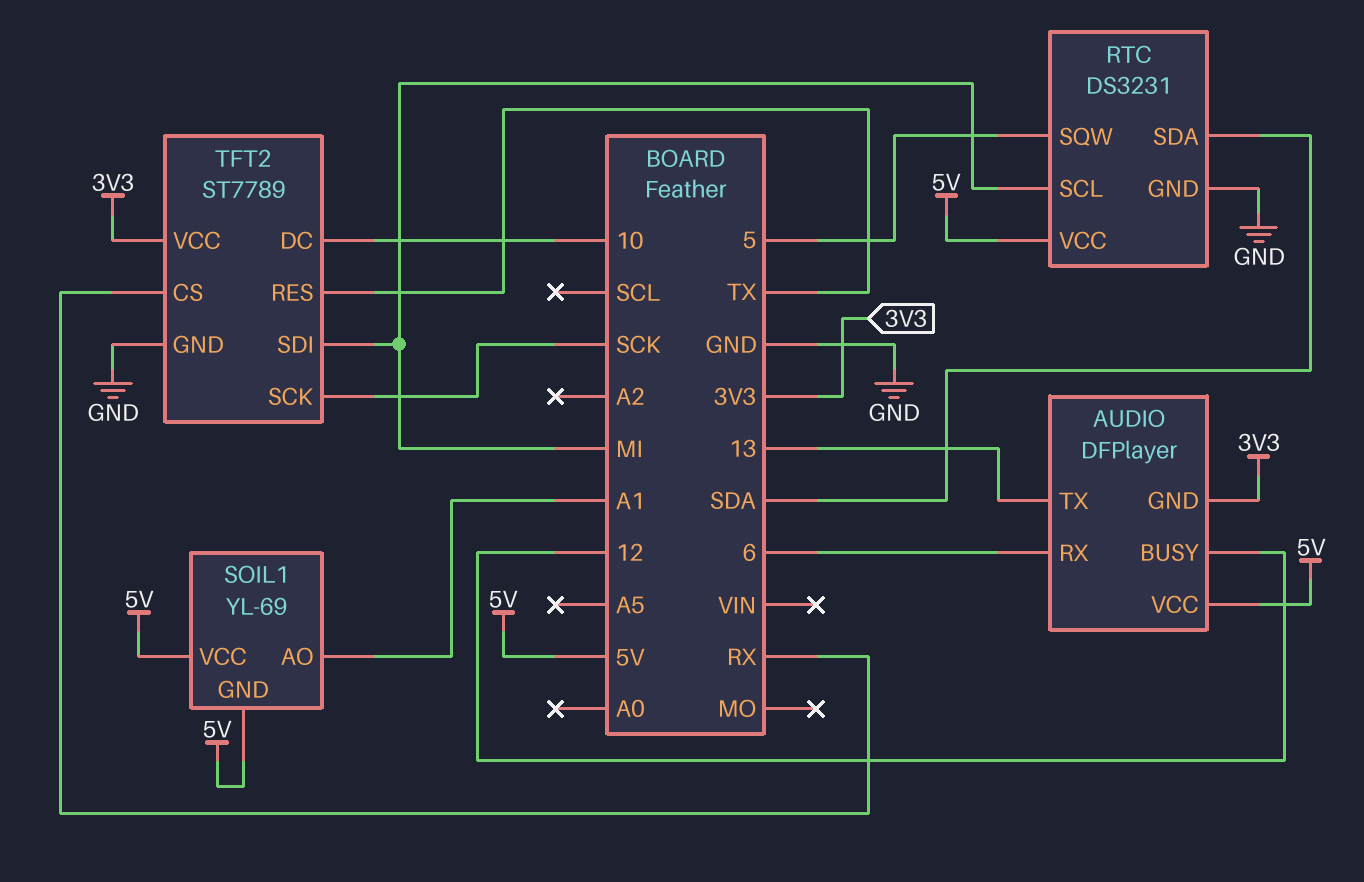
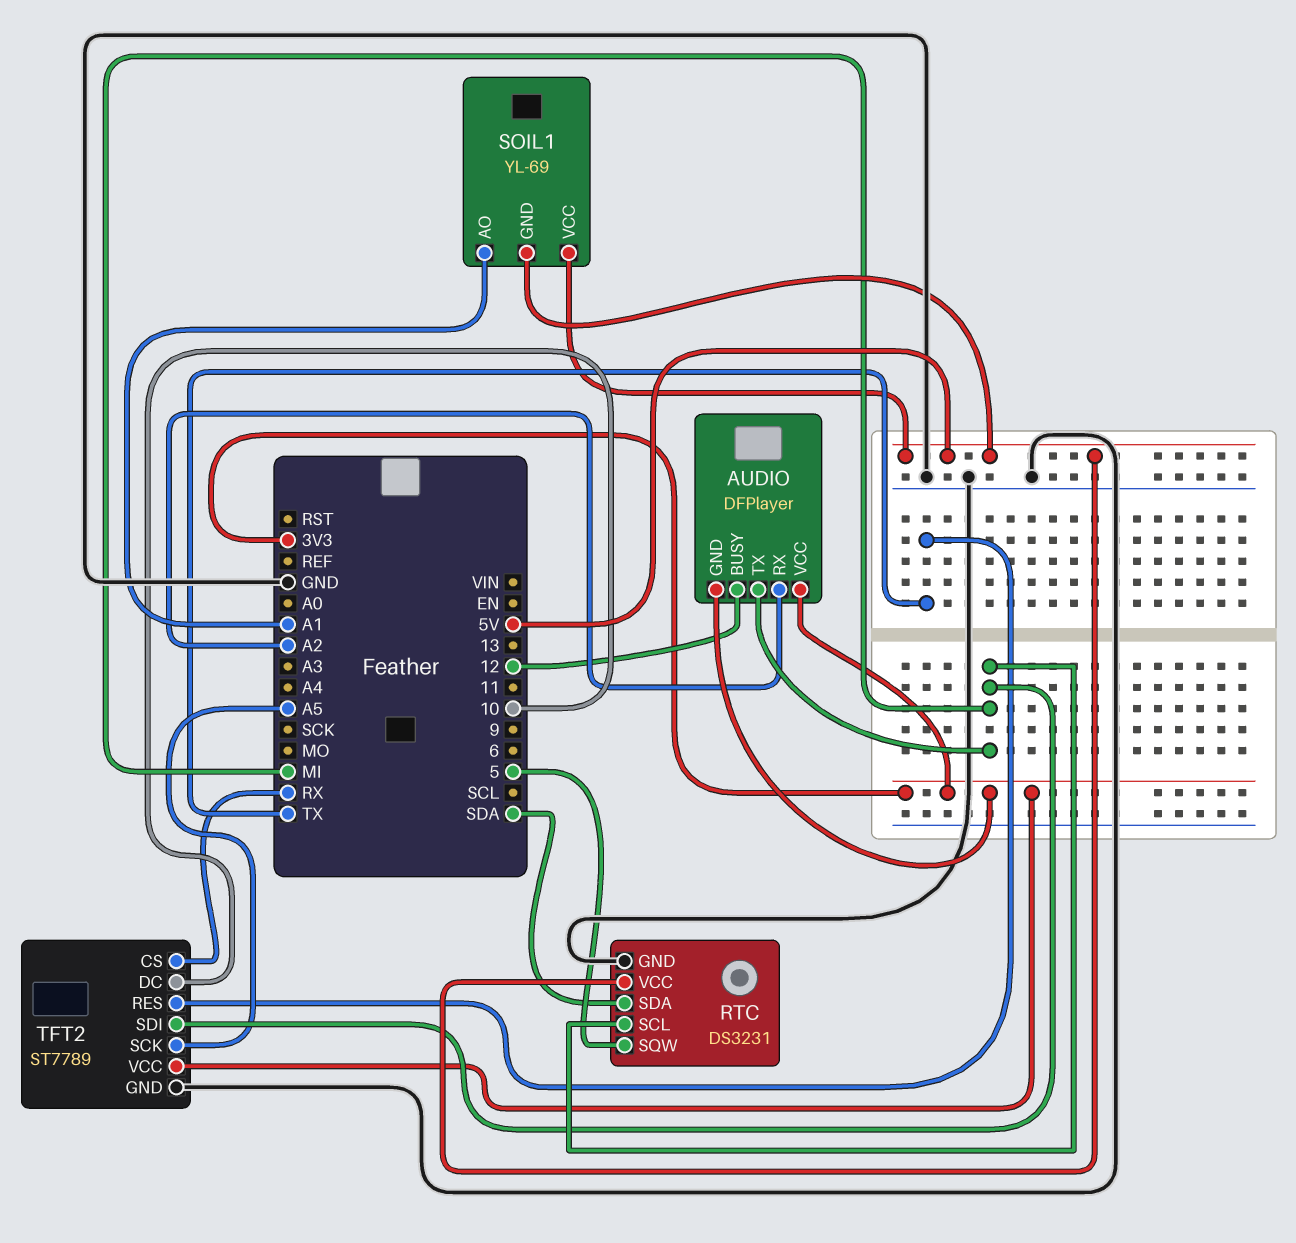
AUDIO pin RX: 6 -> A2
AUDIO pin TX: 13 -> MI
AUDIO pin VCC: 5V -> 3V3
TFT2 pin SCK: SCK -> A5

